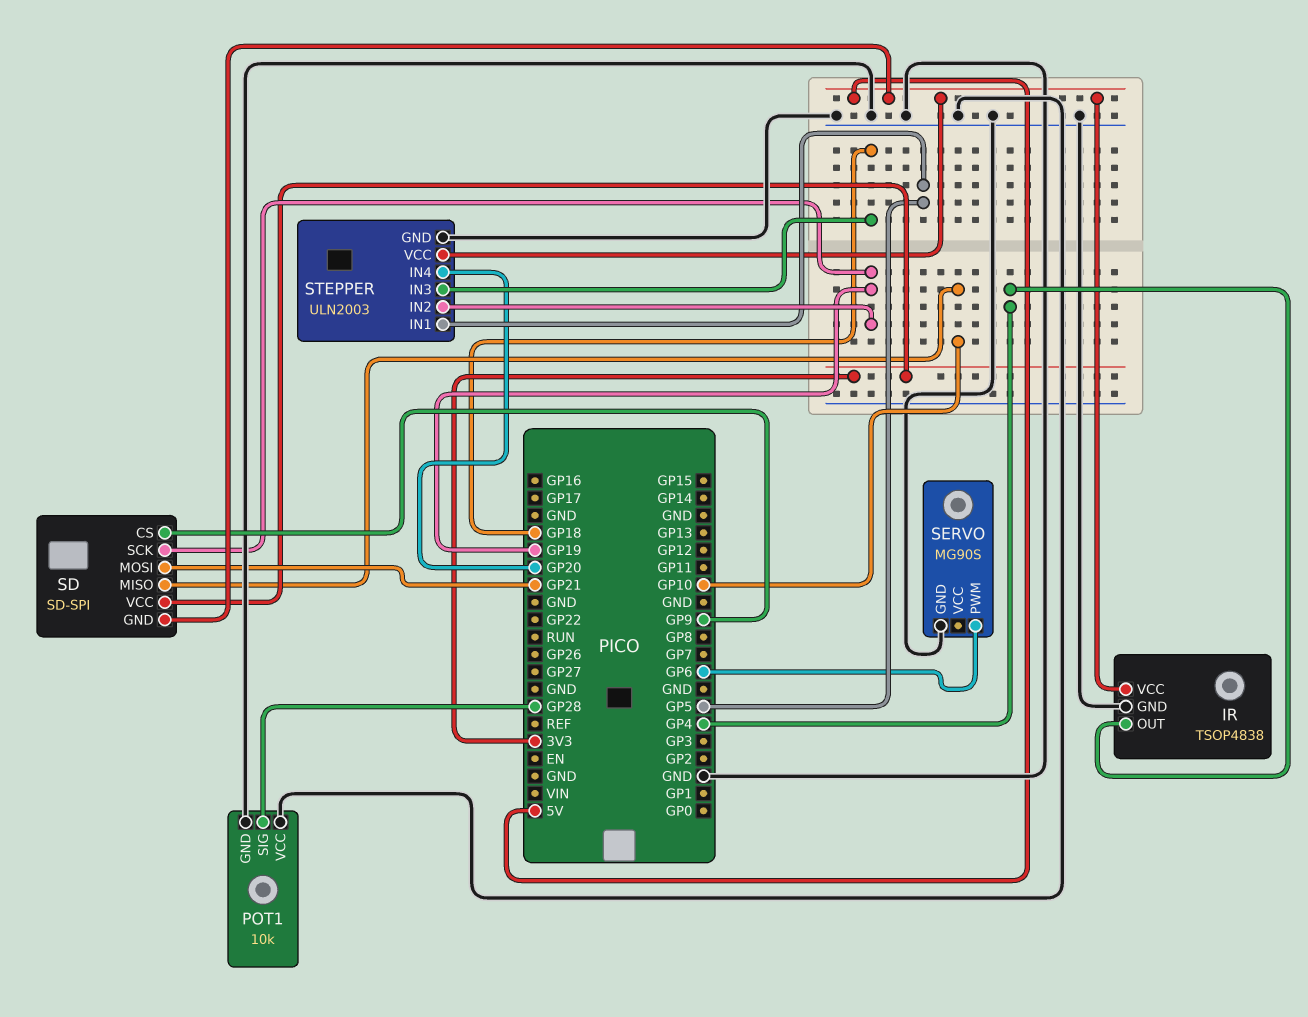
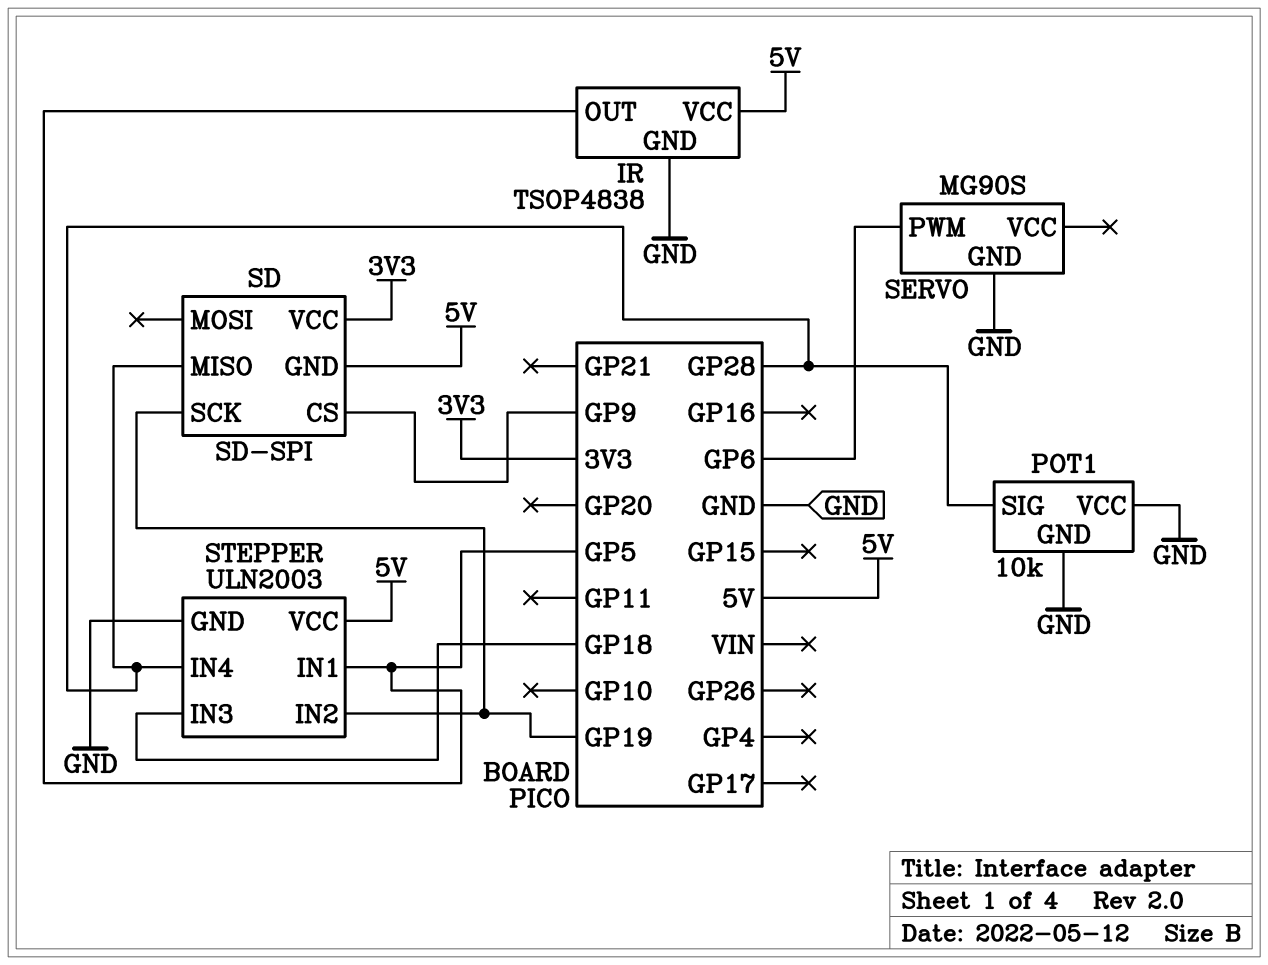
IR pin OUT: GP4 -> GP5
SD pin MISO: GP10 -> GP28
SD pin MOSI: GP21 -> none
STEPPER pin IN4: GP20 -> GP28

